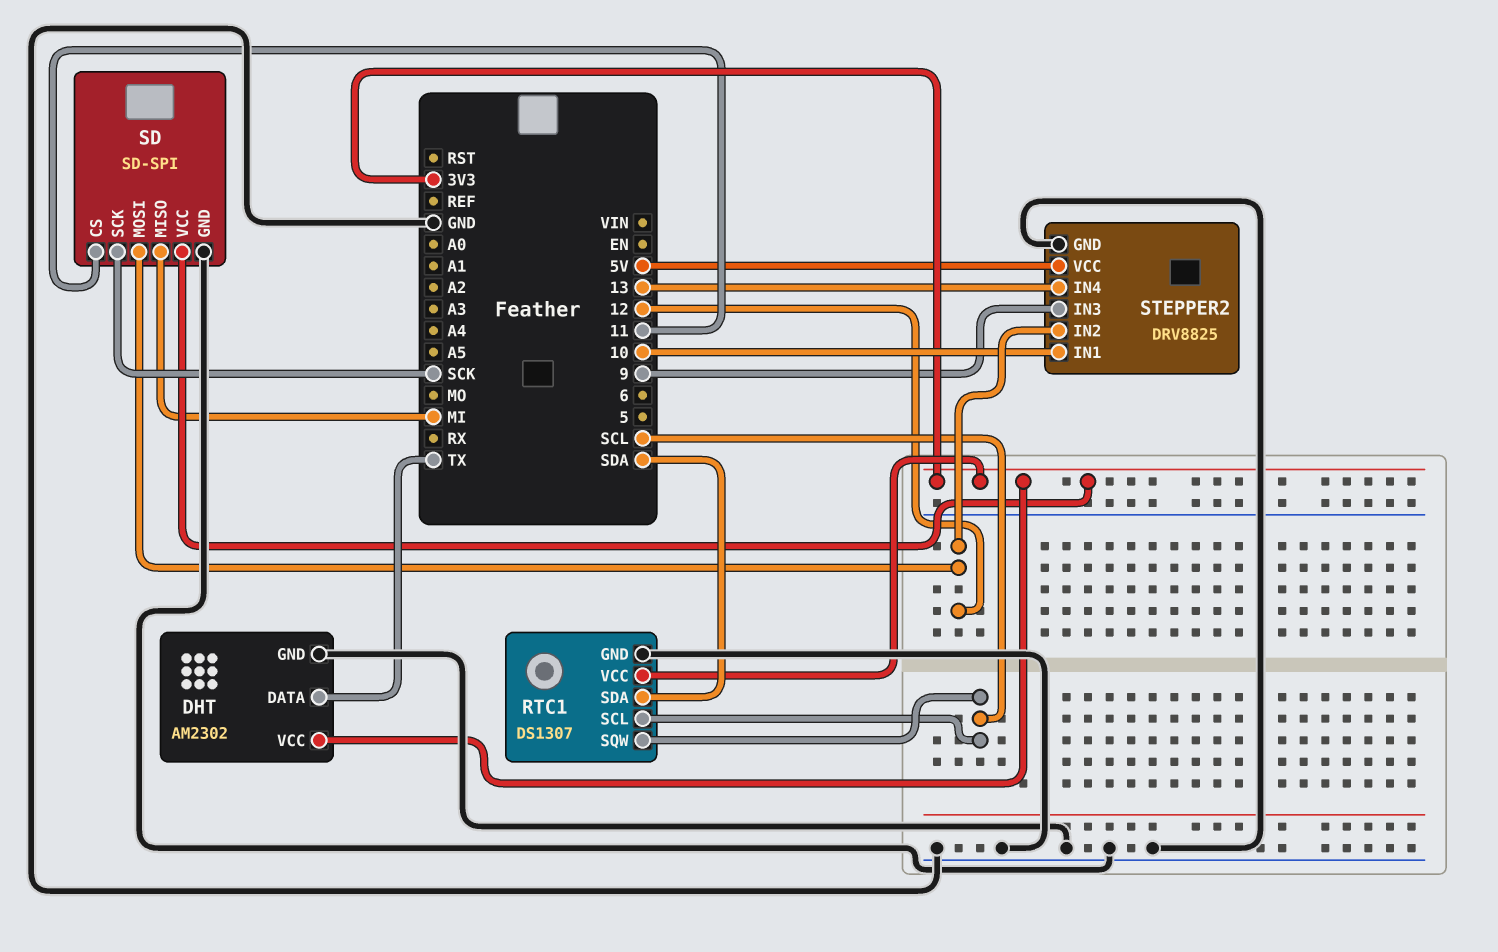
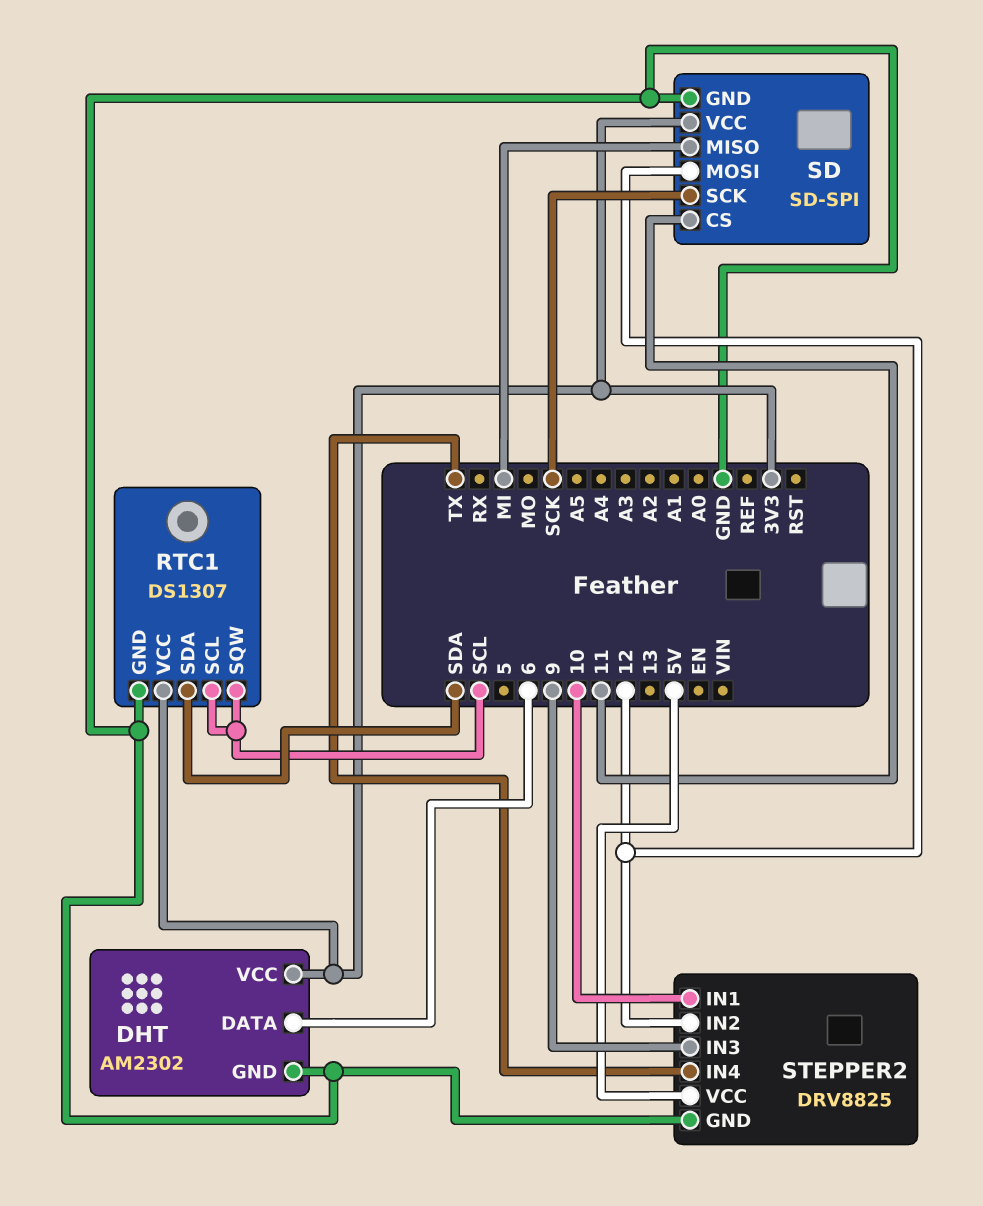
DHT pin DATA: TX -> 6
STEPPER2 pin IN4: 13 -> TX

